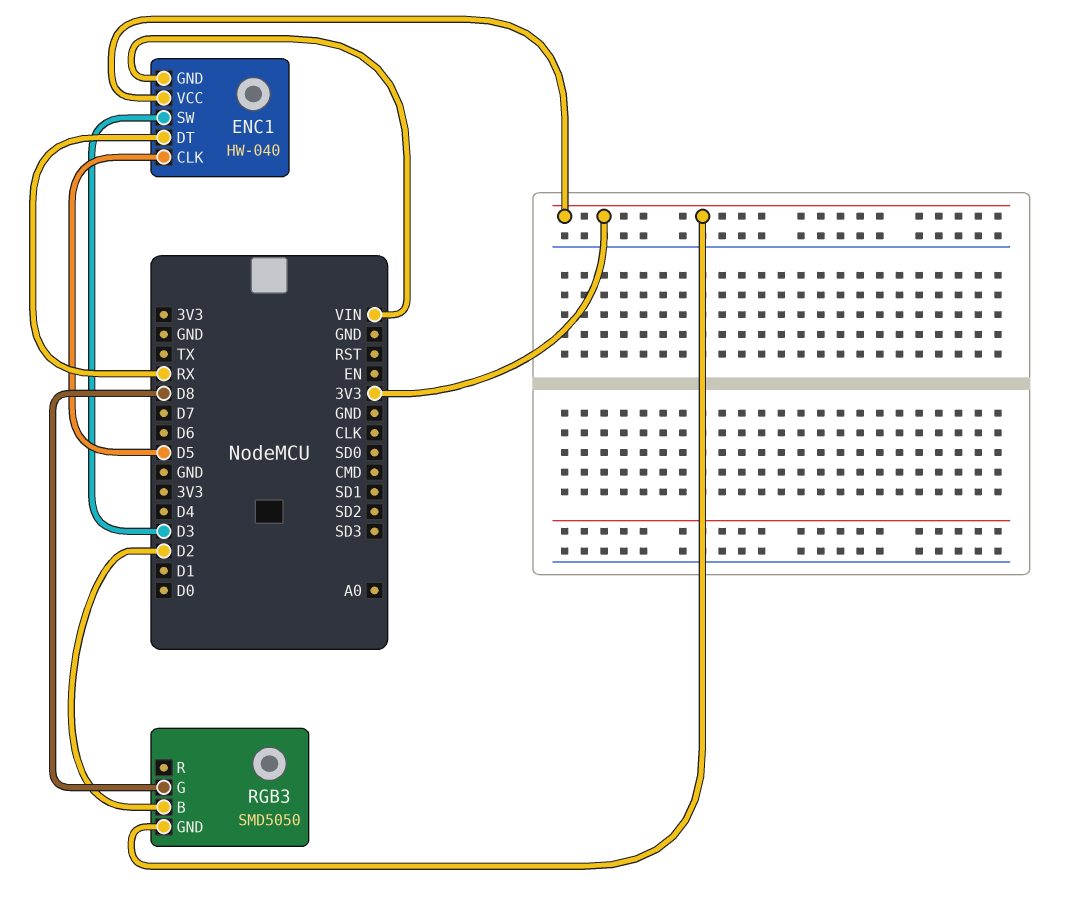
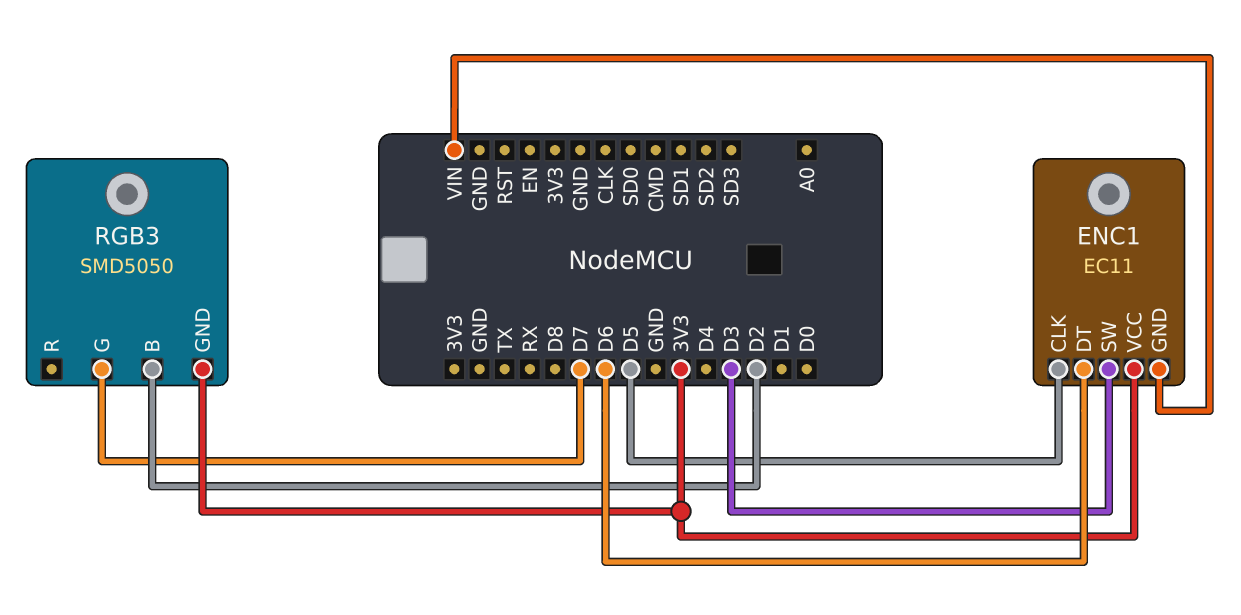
ENC1: HW-040 -> EC11
ENC1 pin DT: RX -> D6
RGB3 pin G: D8 -> D7

